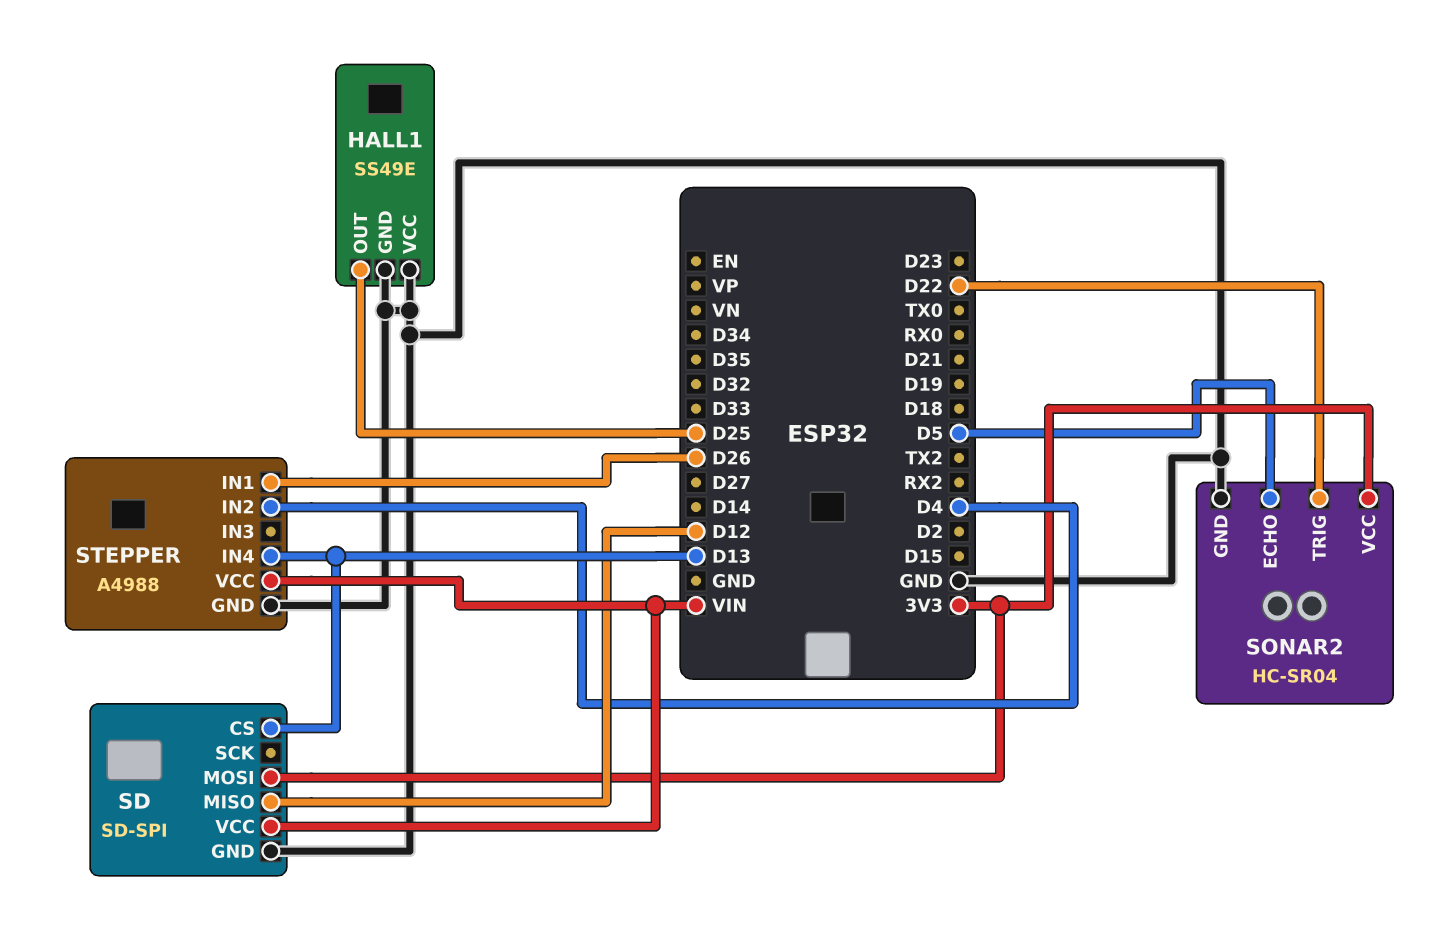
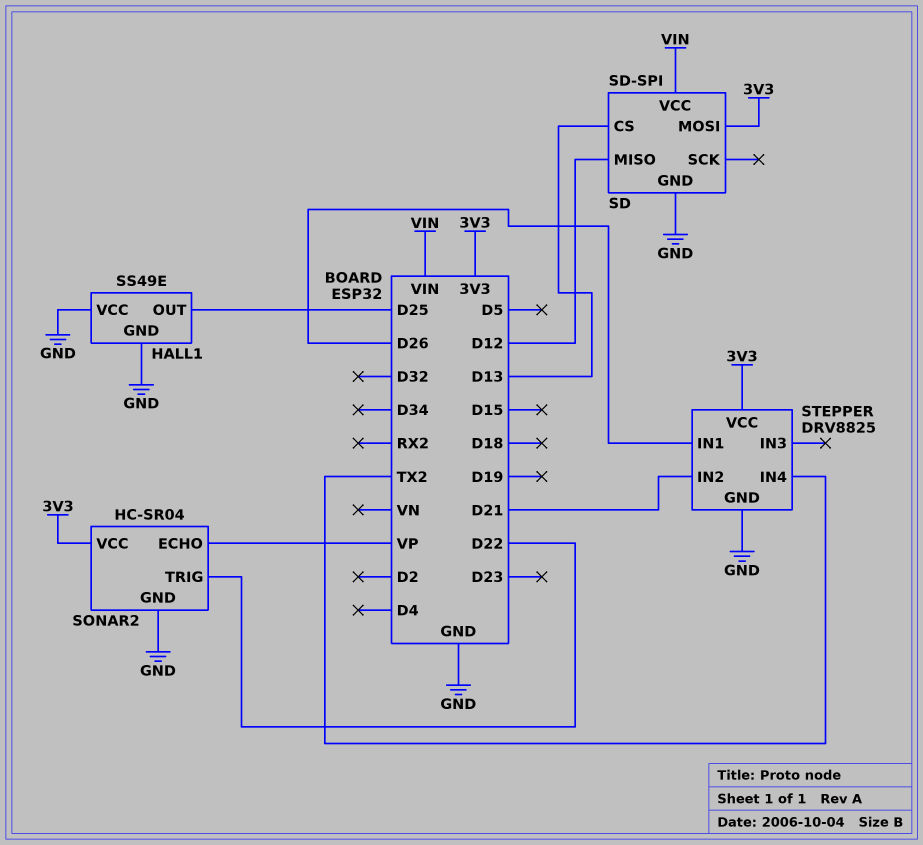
SONAR2 pin ECHO: D5 -> VP
STEPPER: A4988 -> DRV8825
STEPPER pin IN2: D4 -> D21
STEPPER pin IN4: D13 -> TX2
STEPPER pin VCC: VIN -> 3V3

